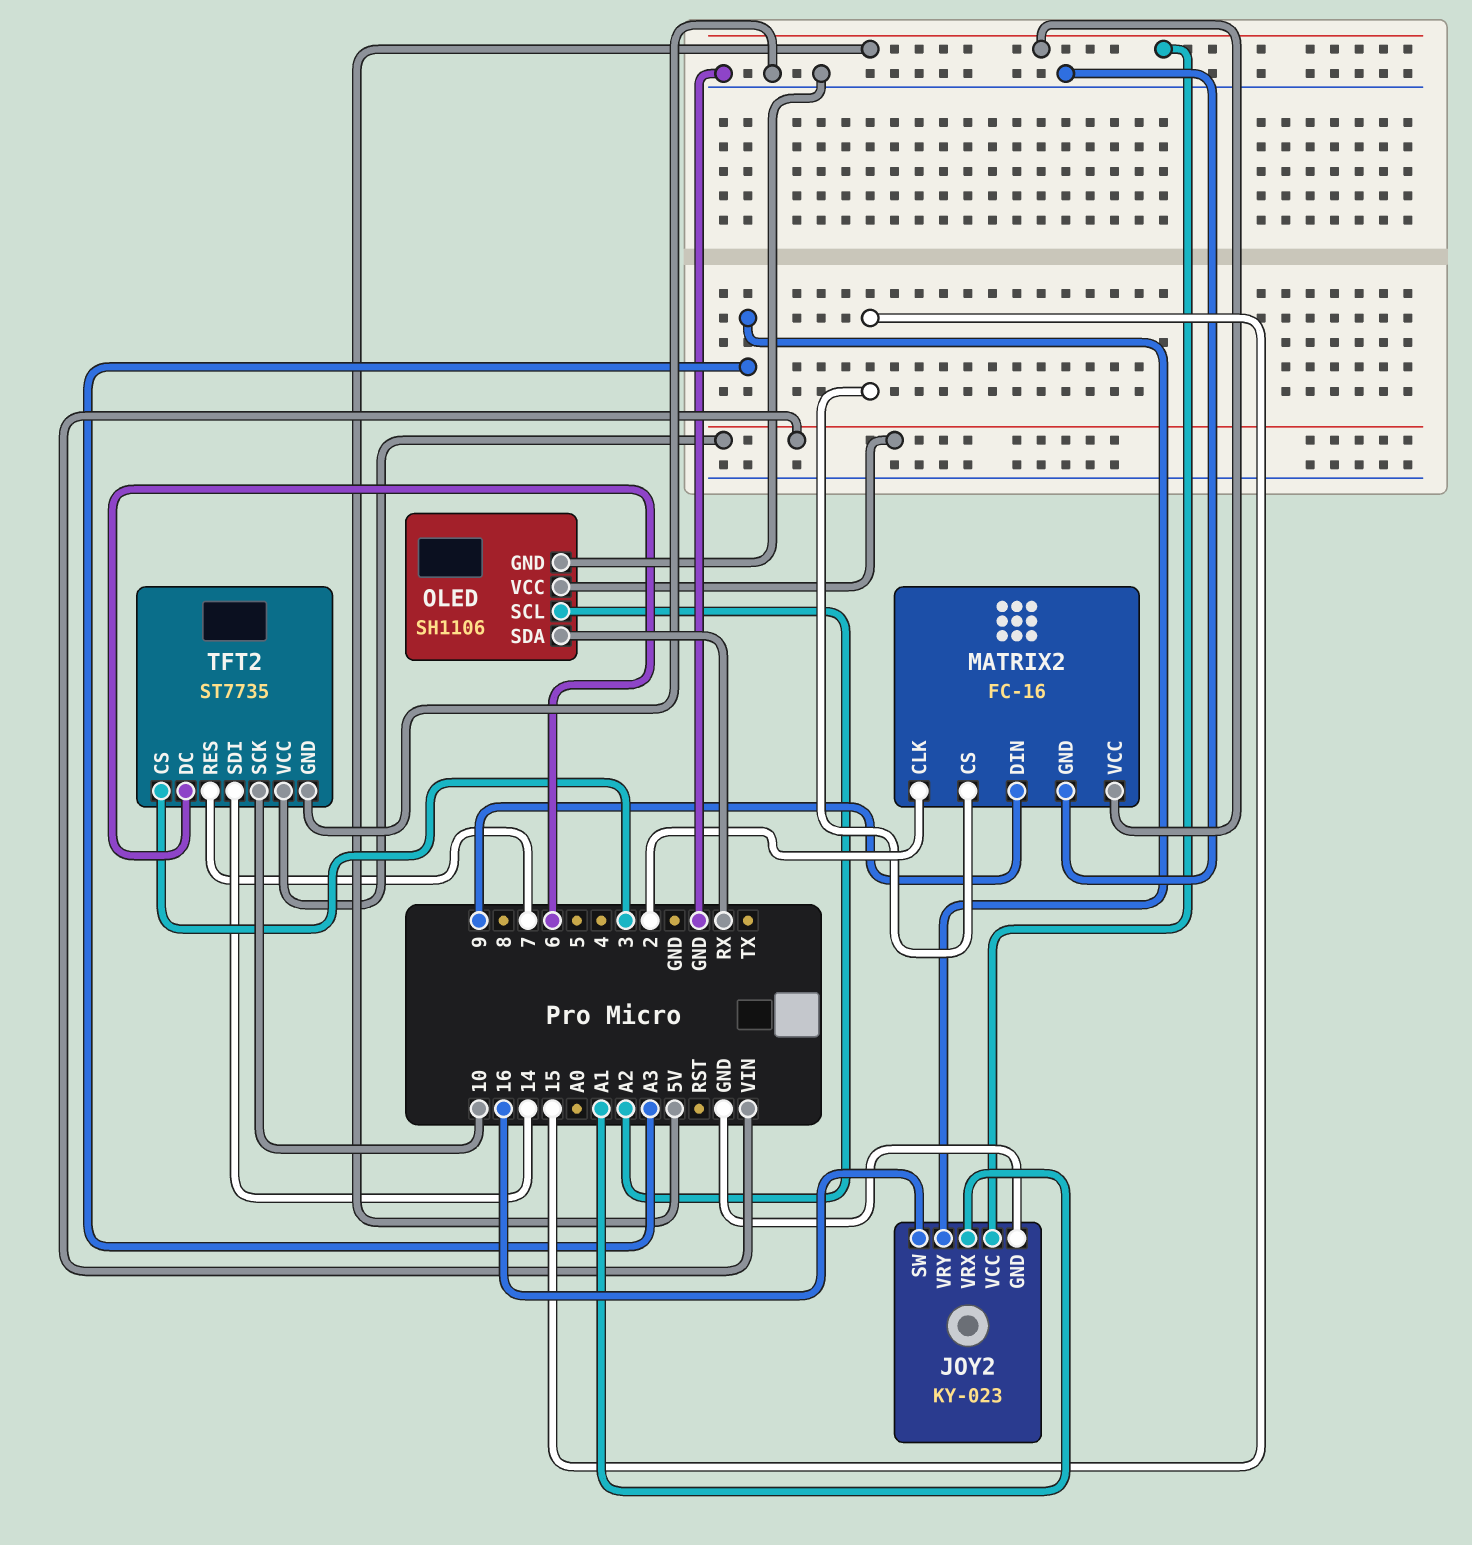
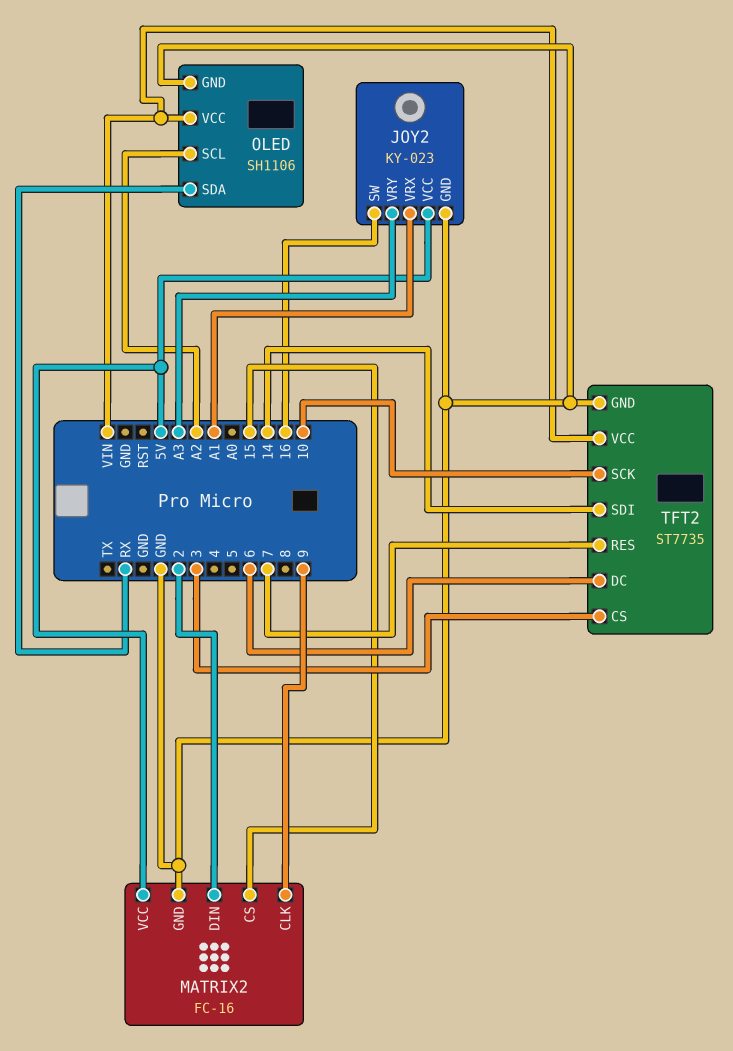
MATRIX2 pin CLK: 2 -> 9
MATRIX2 pin DIN: 9 -> 2

